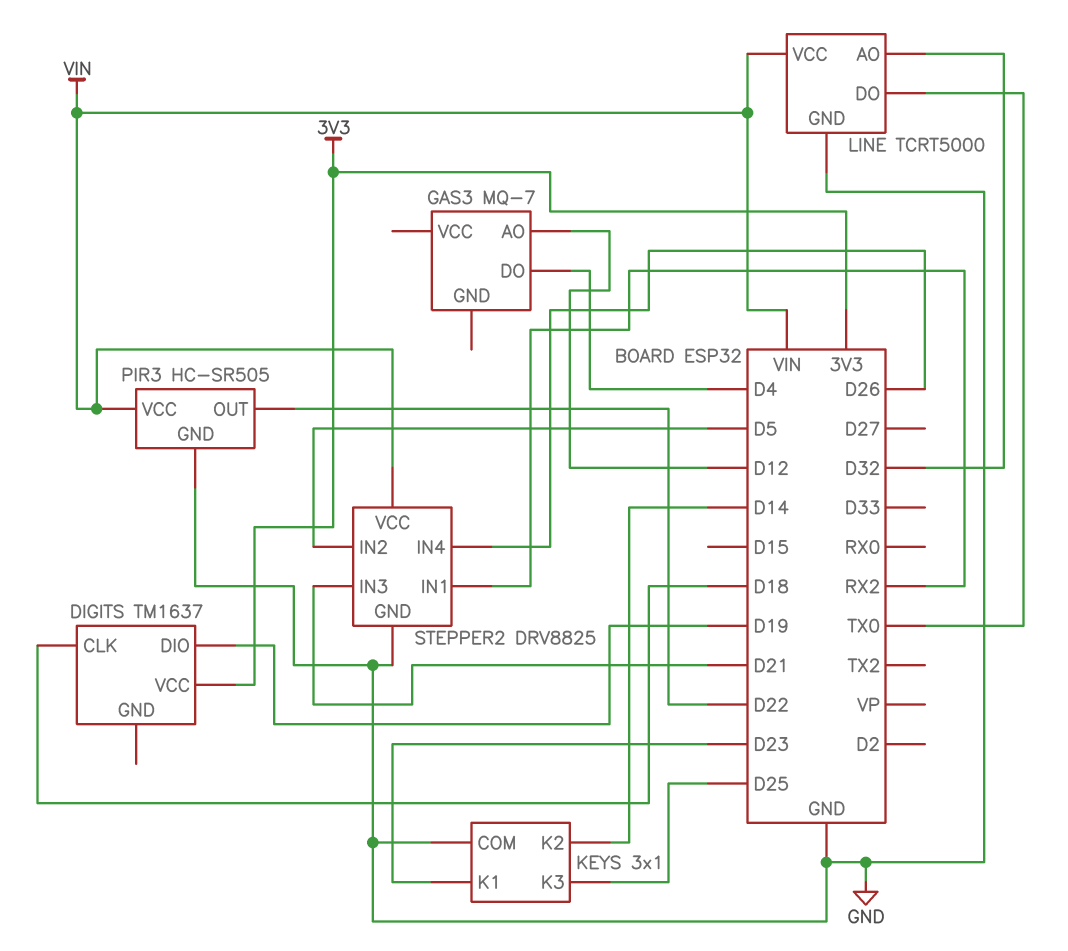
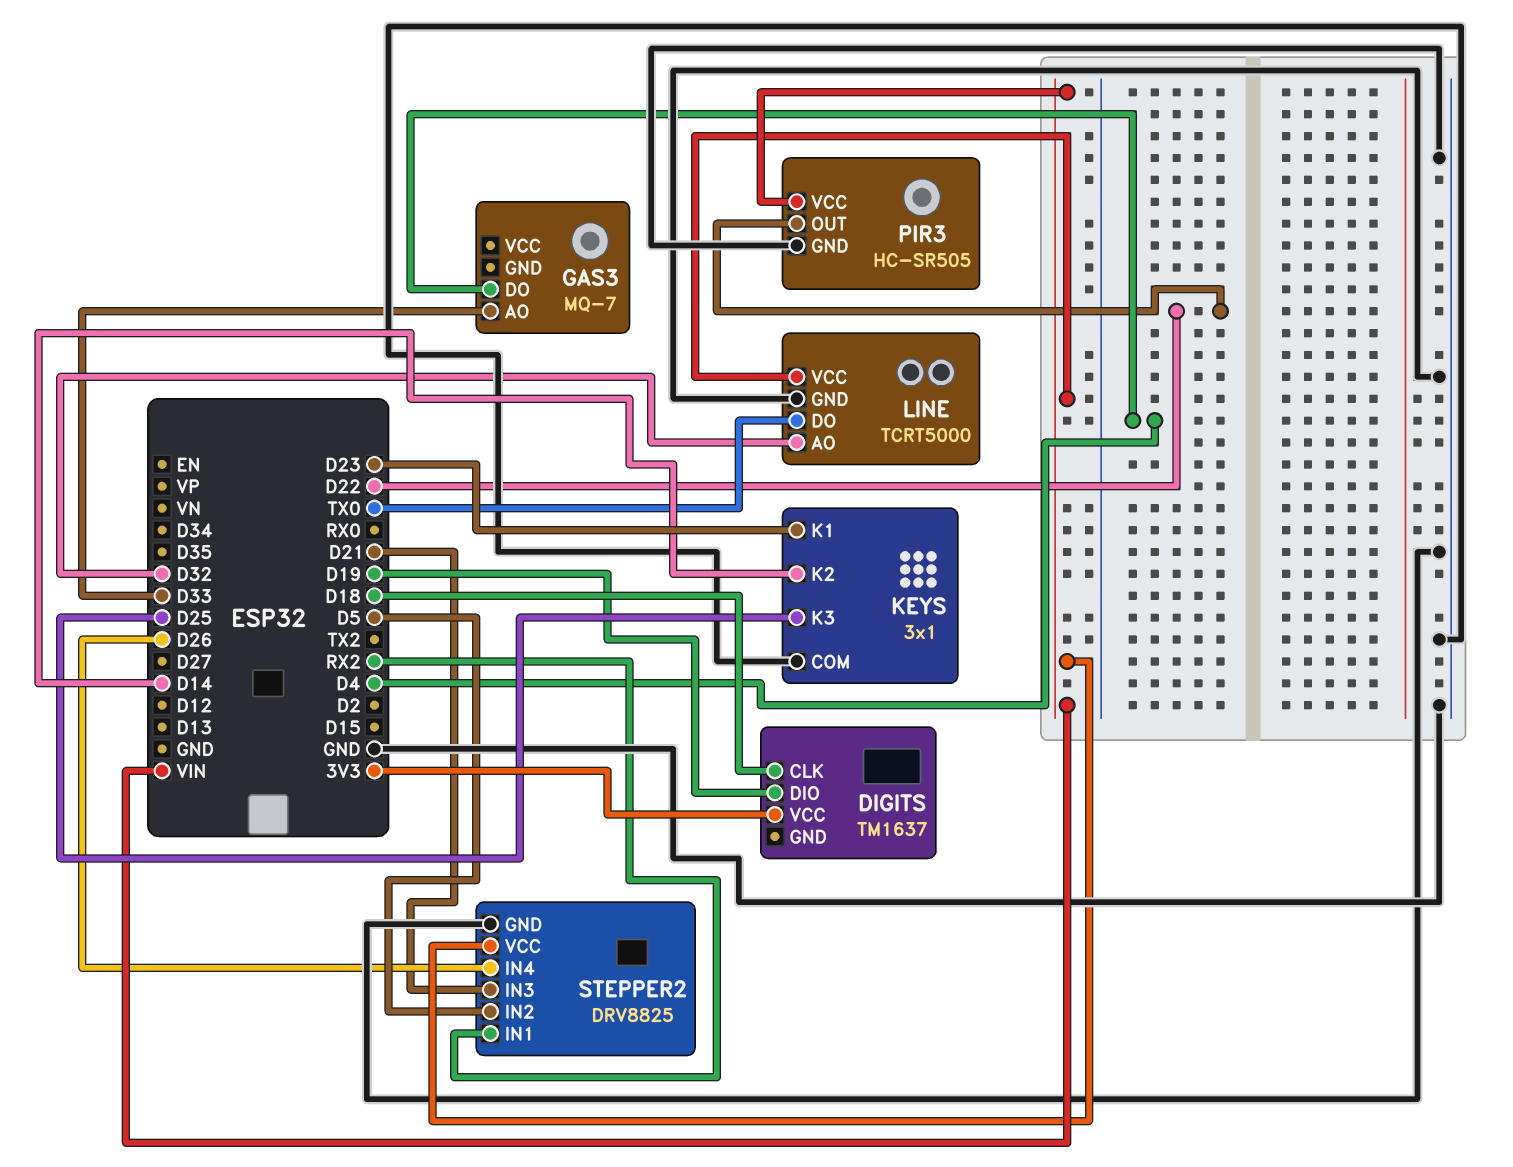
GAS3 pin AO: D12 -> D33

